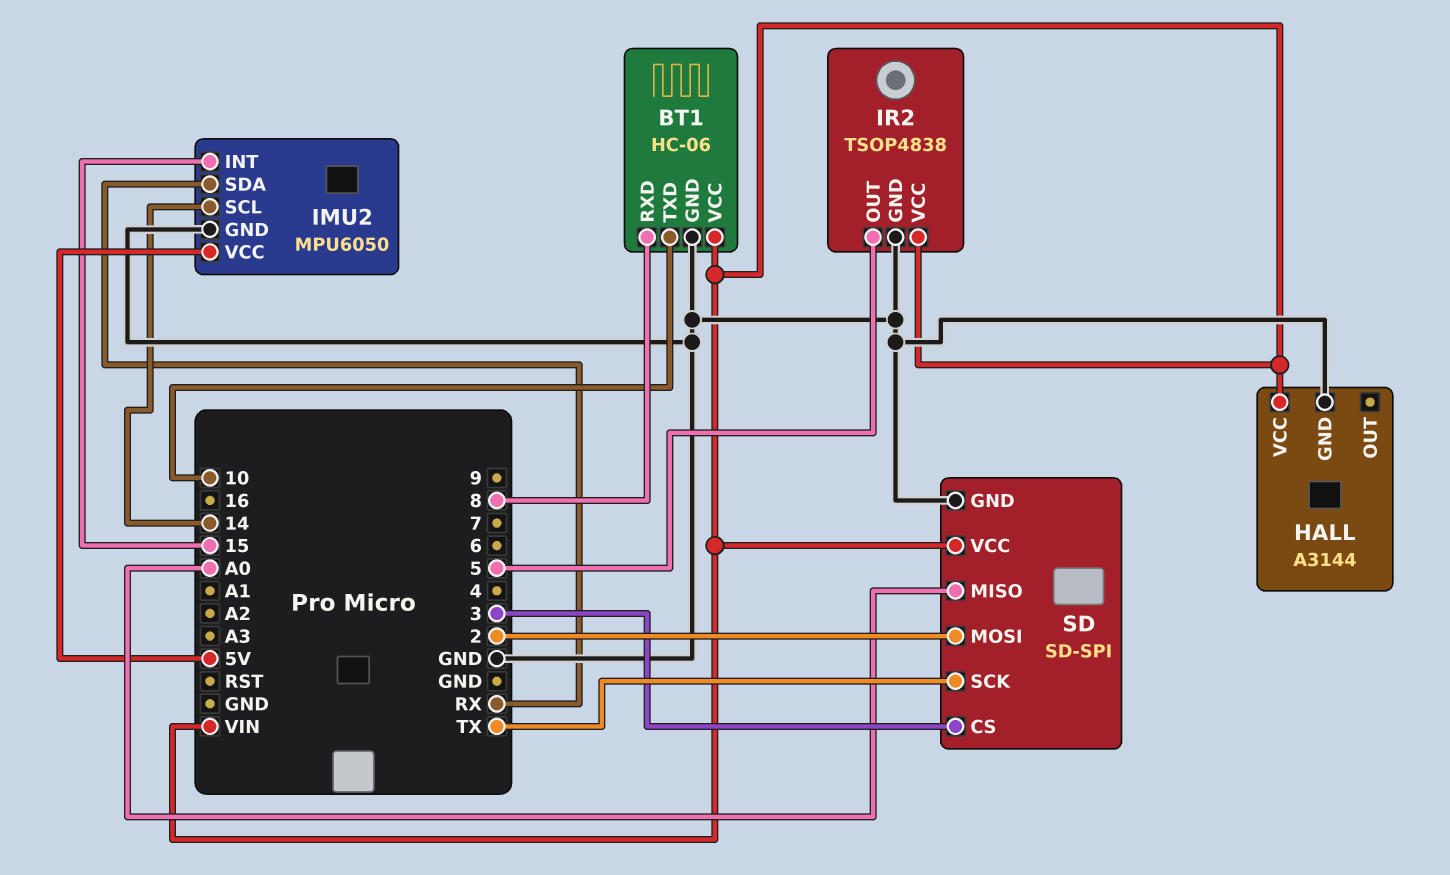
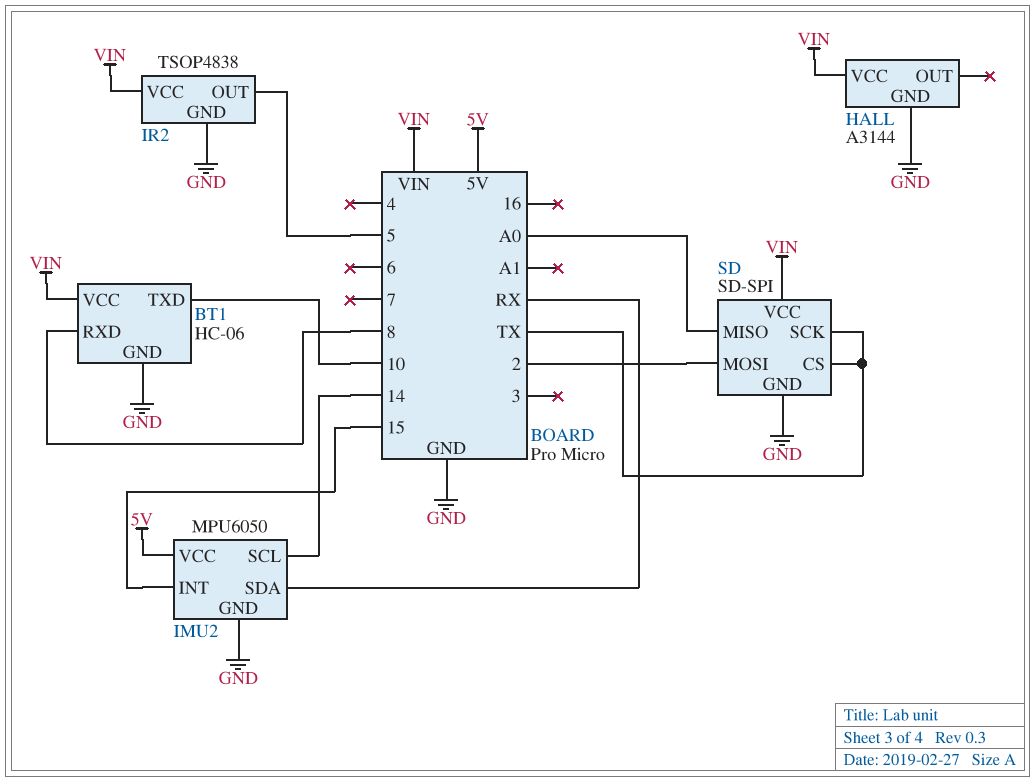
SD pin CS: 3 -> TX

